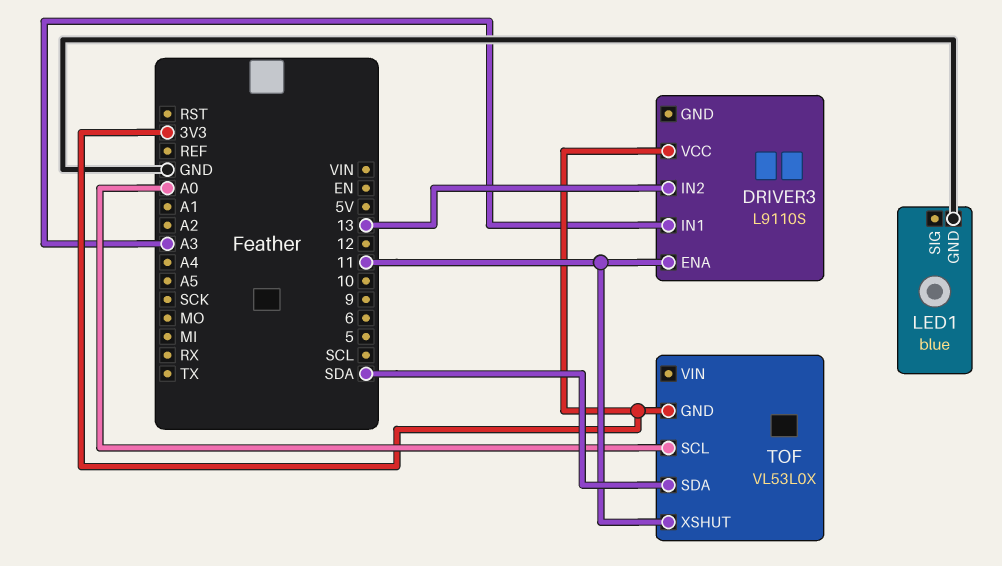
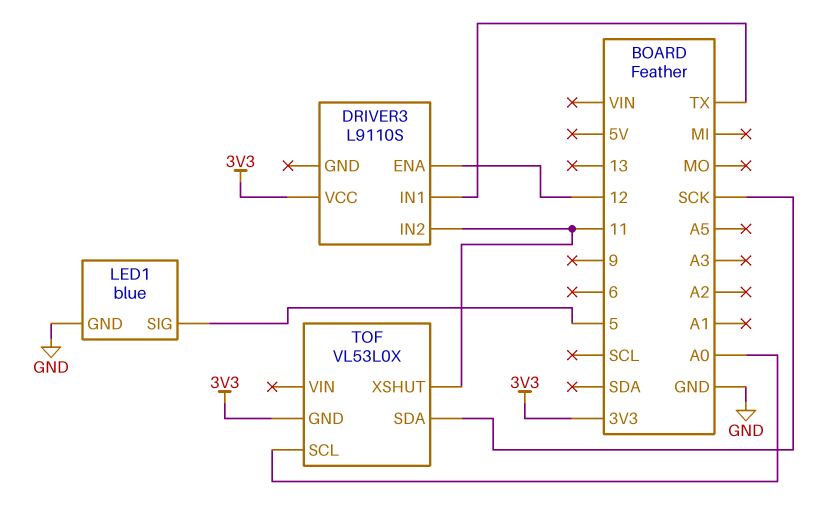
DRIVER3 pin ENA: 11 -> 12
DRIVER3 pin IN1: A3 -> TX
DRIVER3 pin IN2: 13 -> 11
LED1 pin SIG: none -> 5
TOF pin SDA: SDA -> SCK

